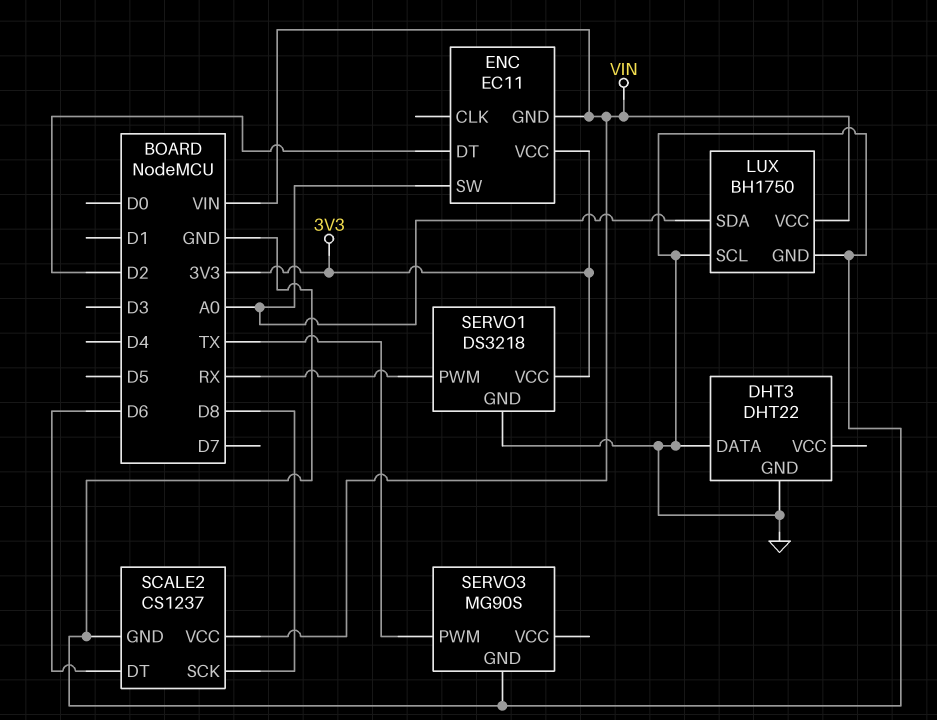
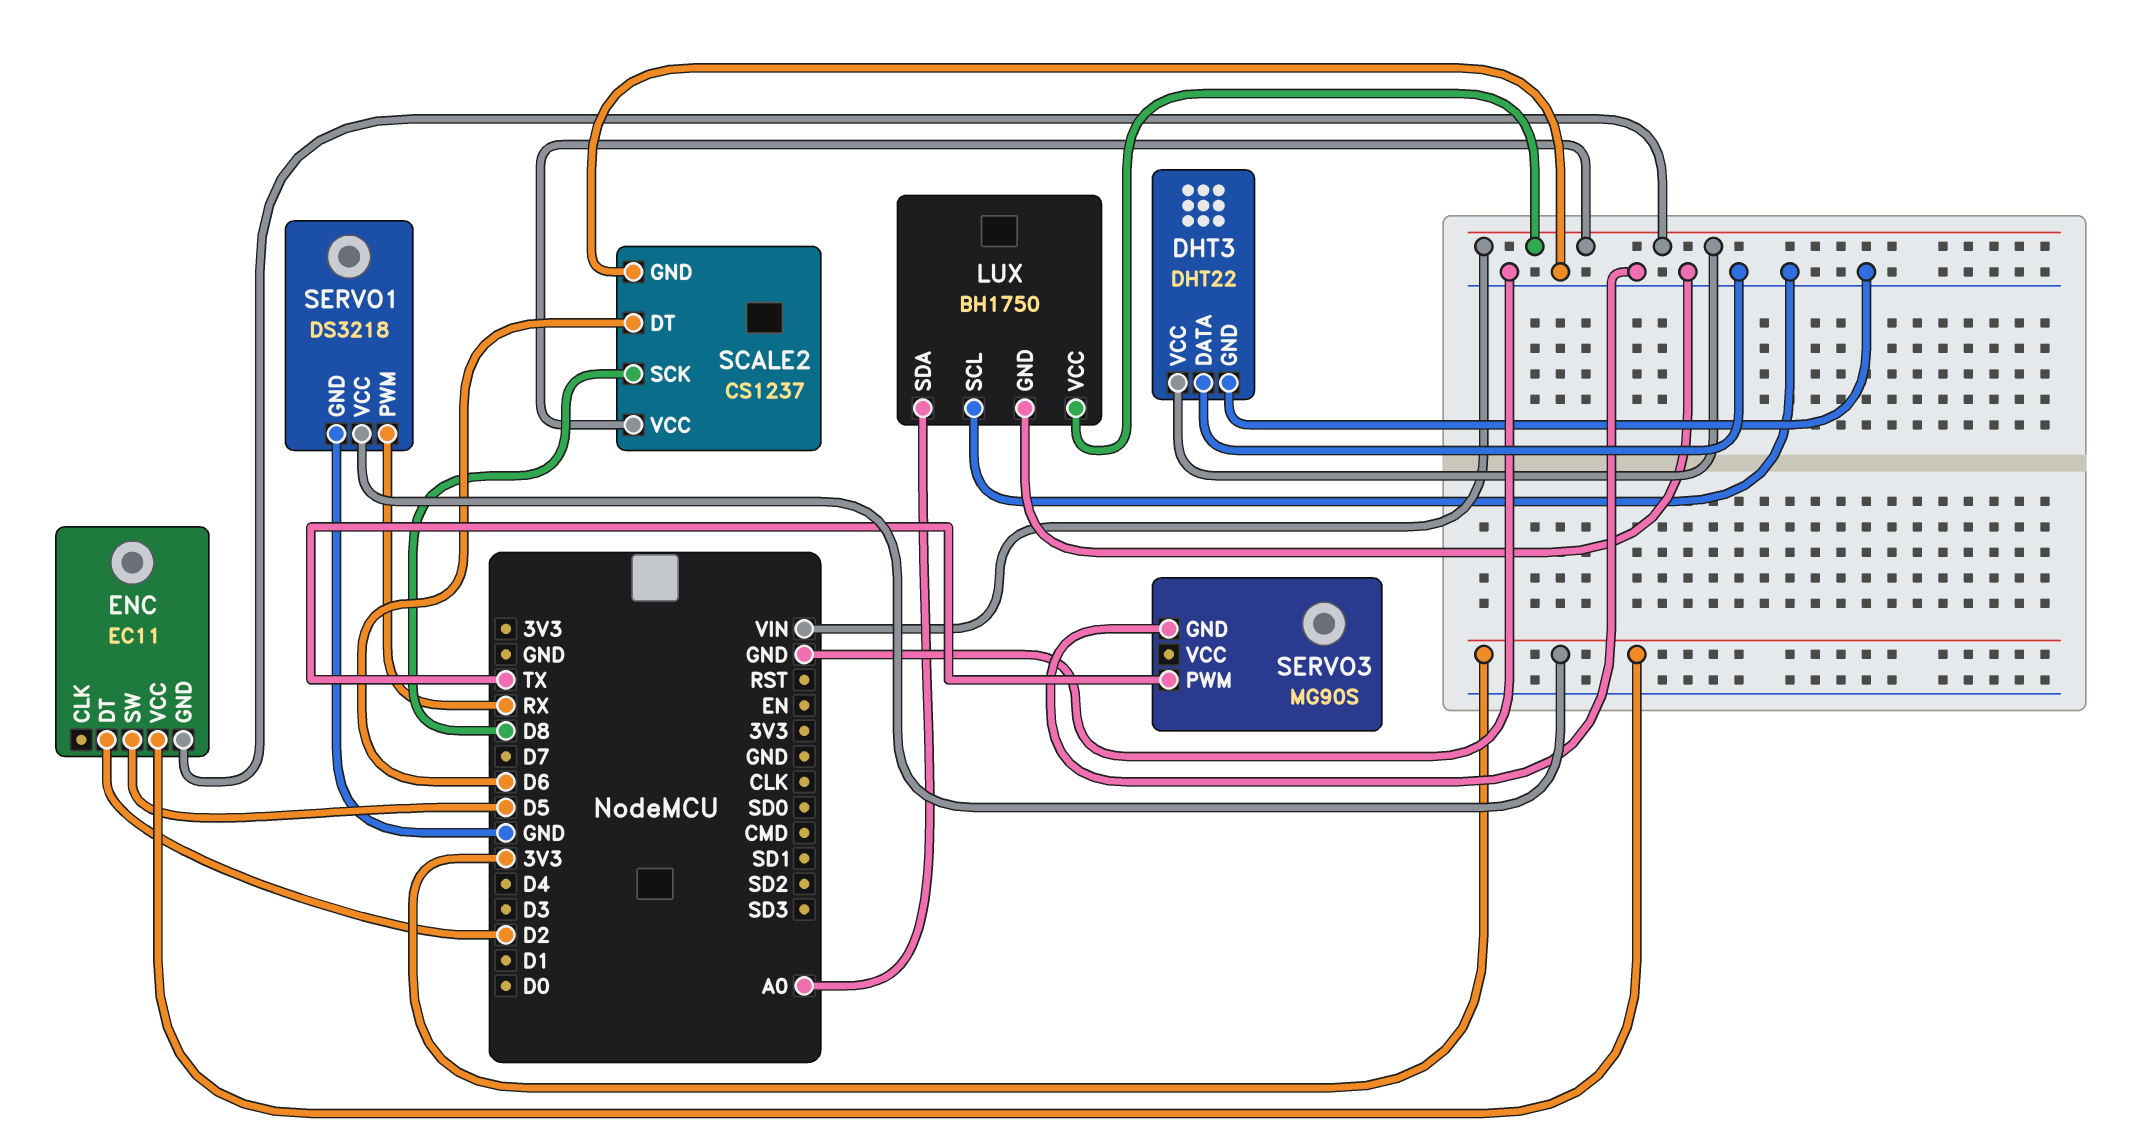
DHT3 pin VCC: none -> VIN
ENC pin SW: A0 -> D5

